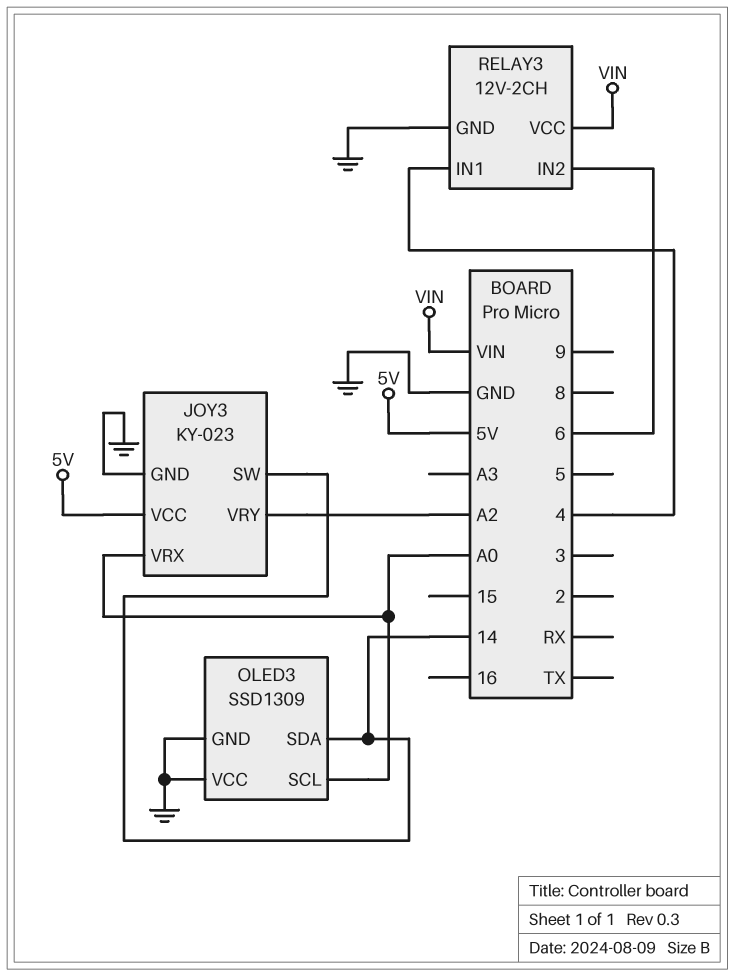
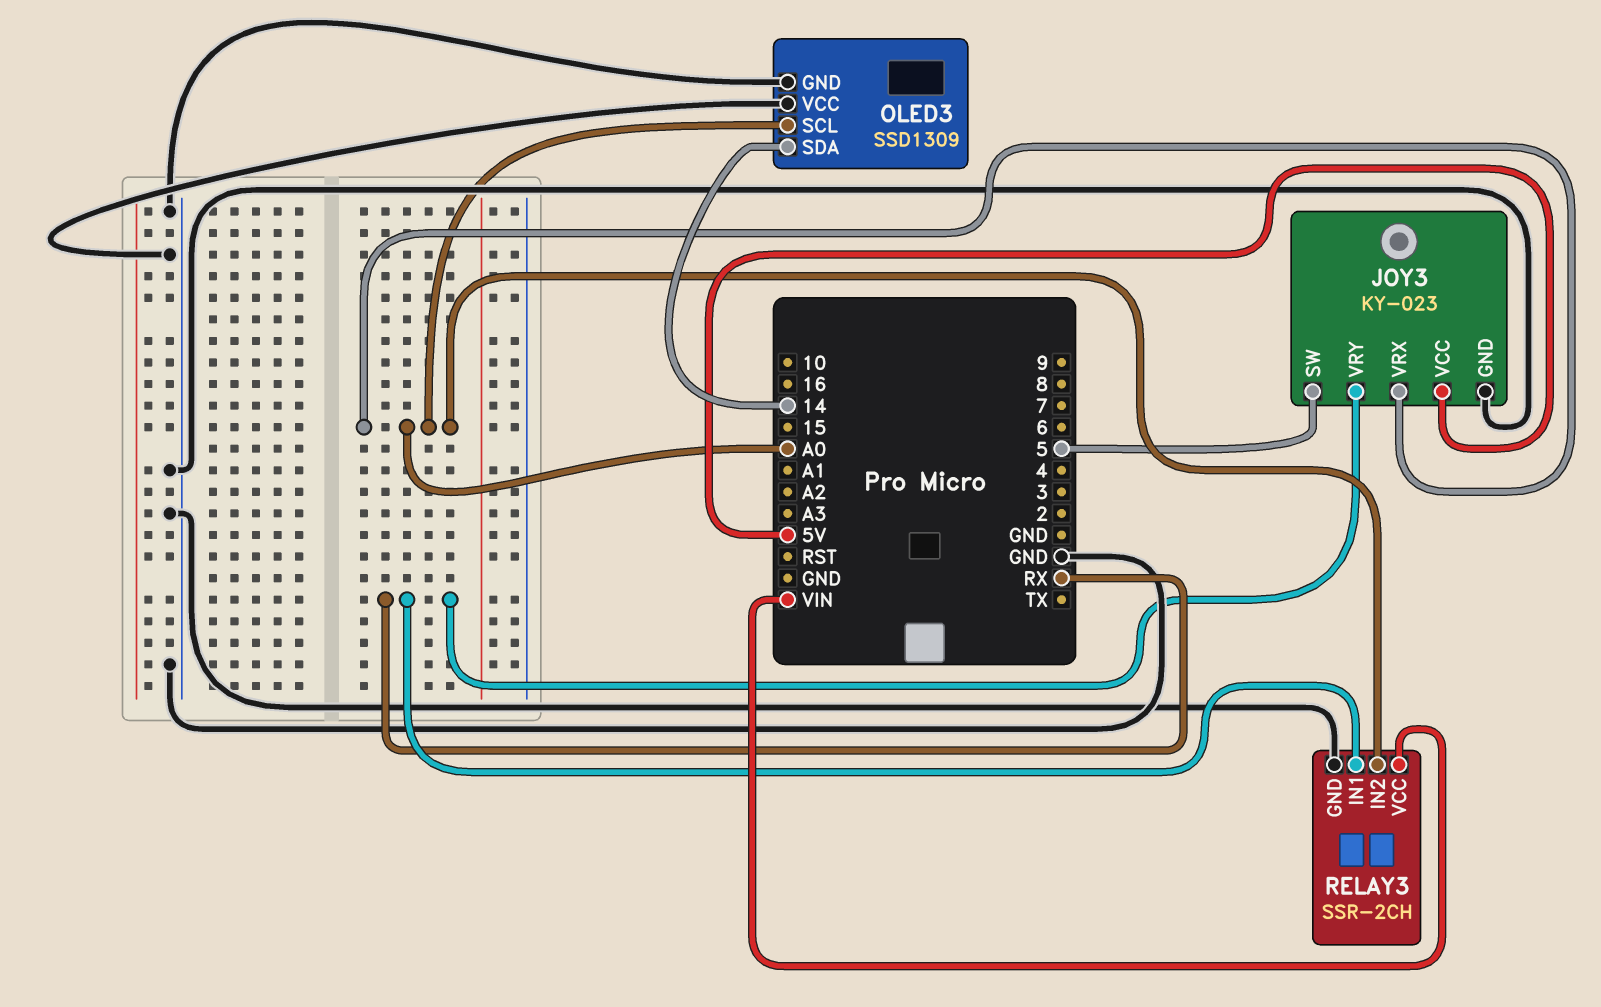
JOY3 pin SW: 14 -> 5
JOY3 pin VRY: A2 -> RX
RELAY3: 12V-2CH -> SSR-2CH
RELAY3 pin IN1: 4 -> RX
RELAY3 pin IN2: 6 -> A0

